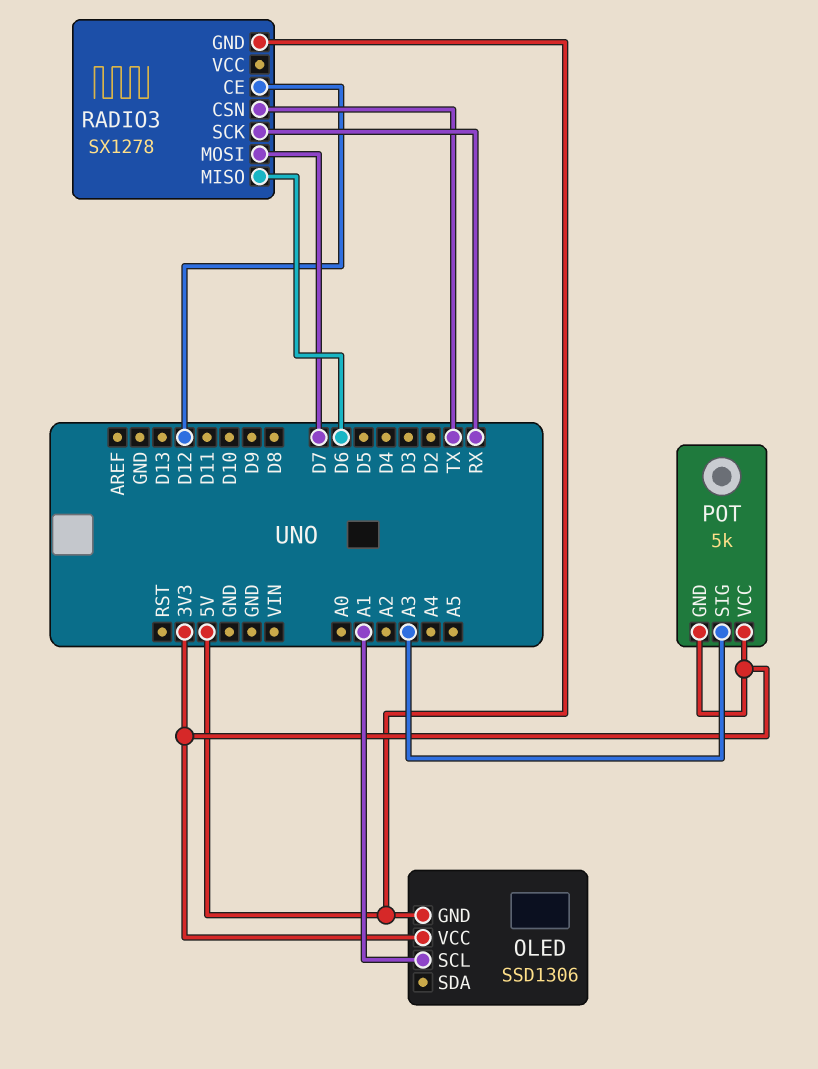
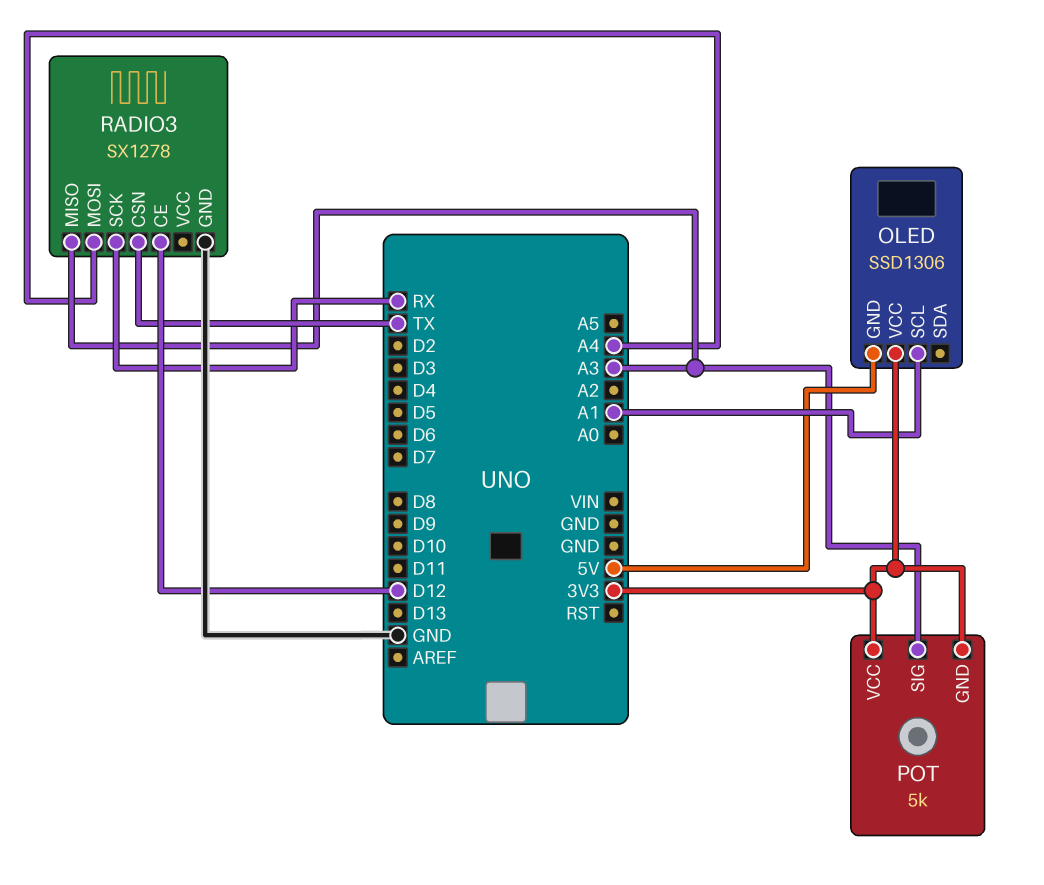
RADIO3 pin GND: 5V -> GND
RADIO3 pin MISO: D6 -> A3
RADIO3 pin MOSI: D7 -> A4

